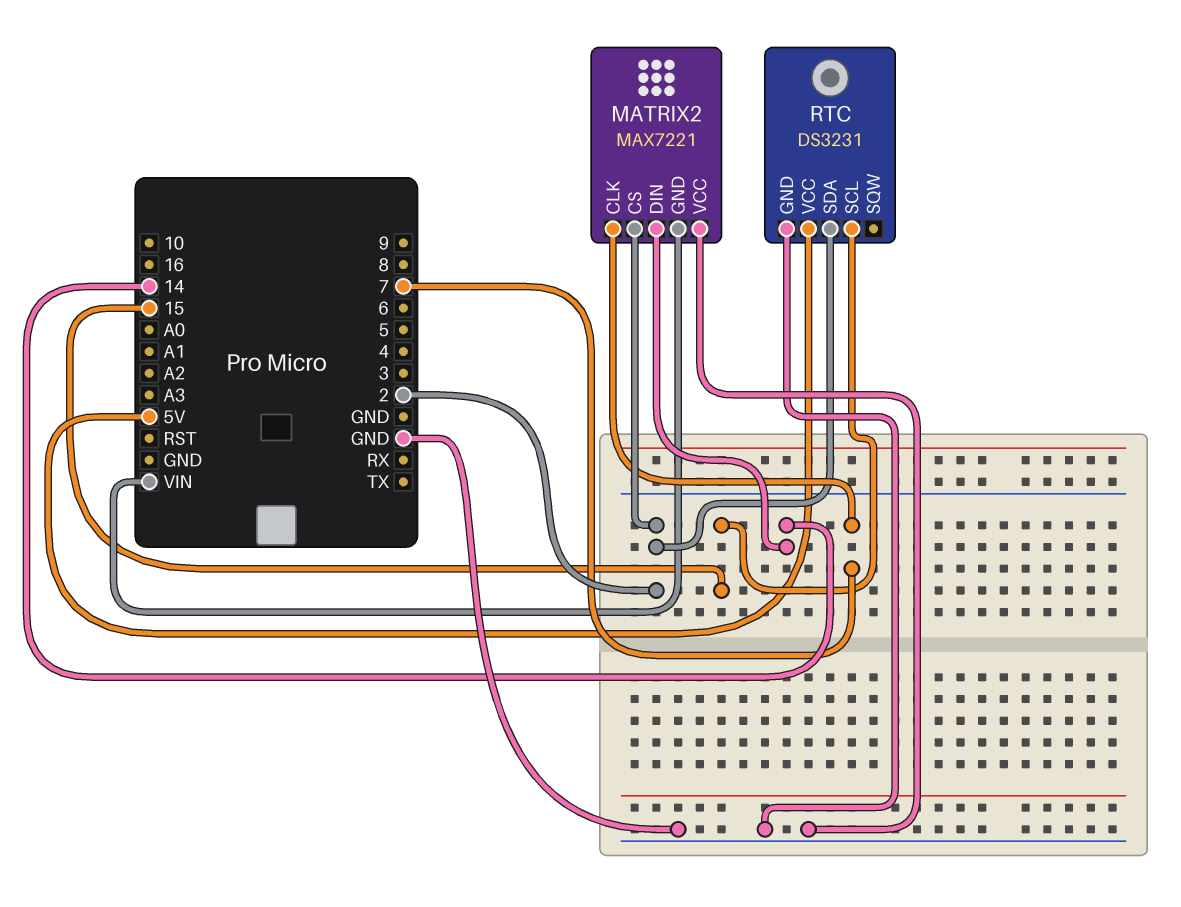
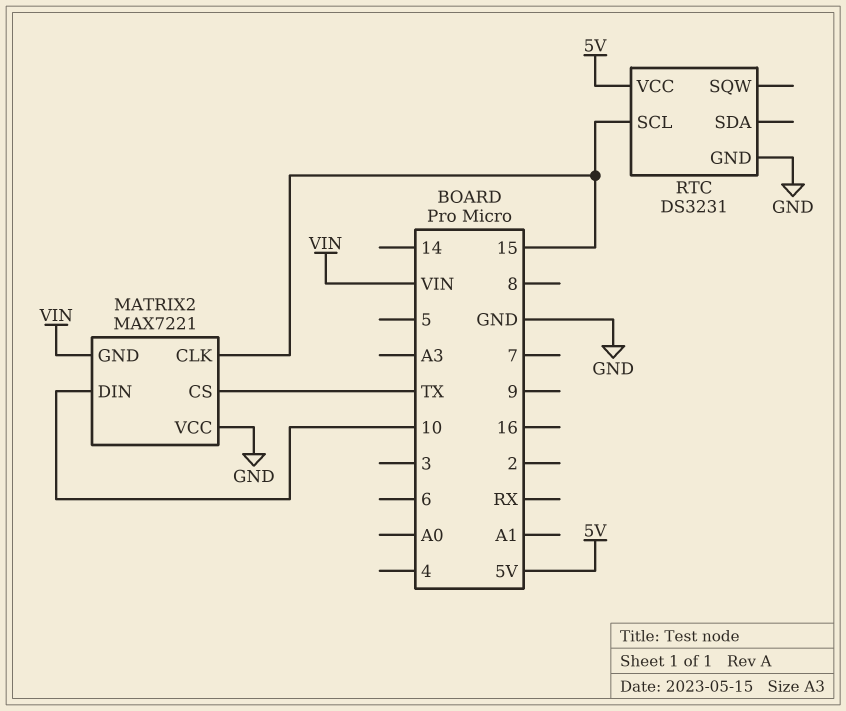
MATRIX2 pin CLK: 7 -> 15
MATRIX2 pin CS: 2 -> TX
MATRIX2 pin DIN: 14 -> 10
RTC pin SDA: 2 -> none

